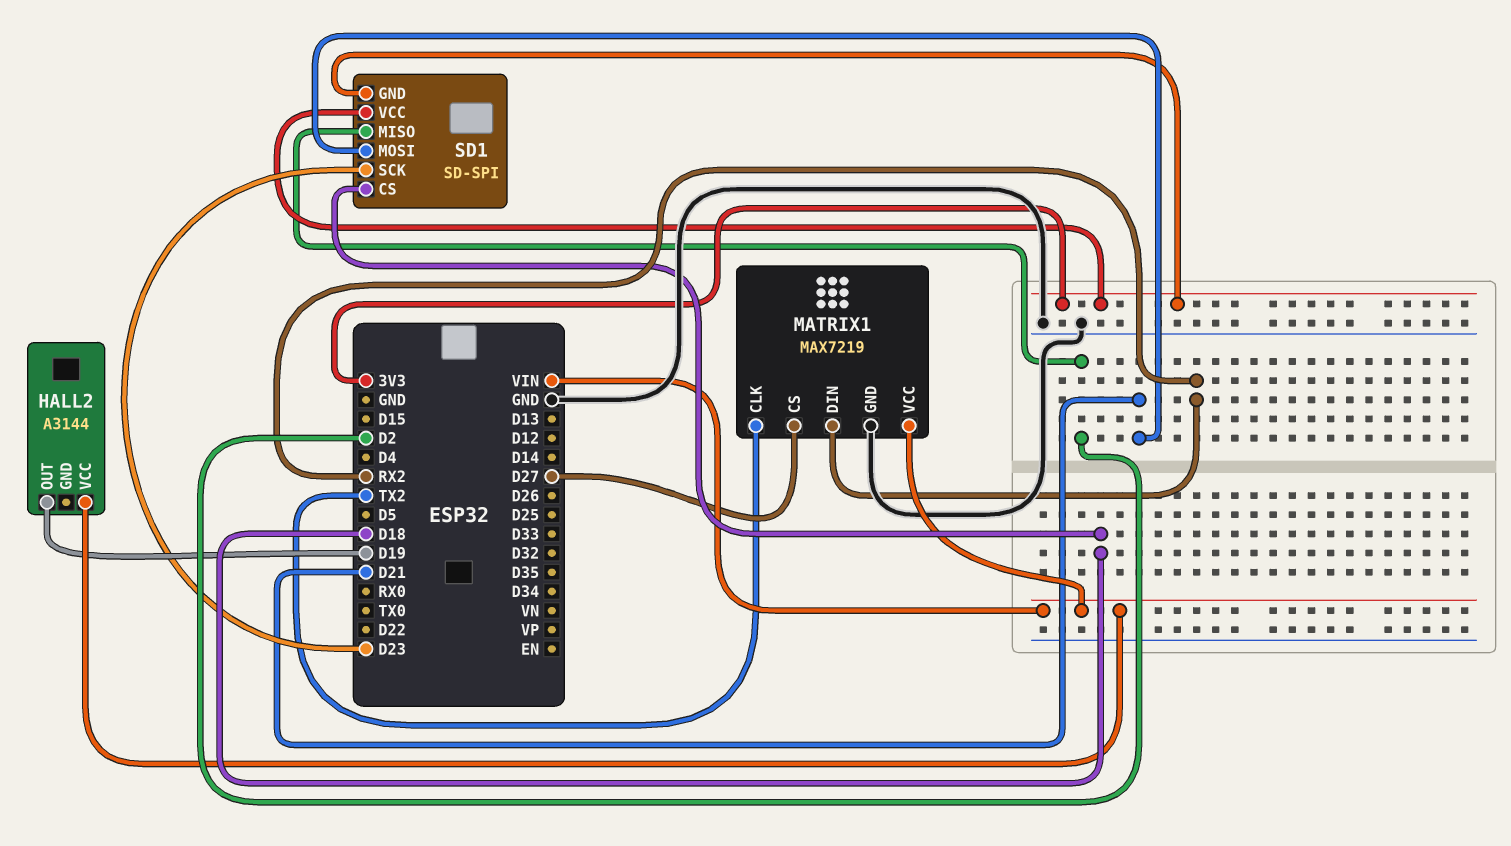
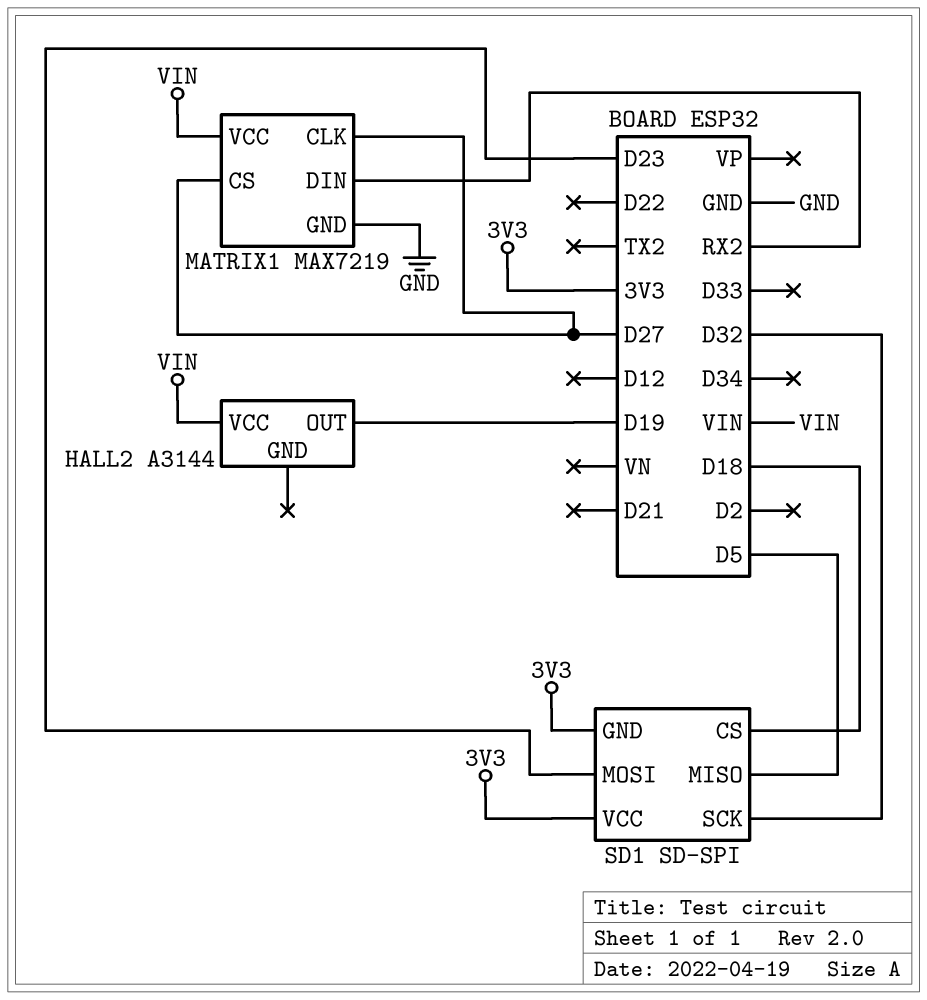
MATRIX1 pin CLK: TX2 -> D27
SD1 pin MISO: D2 -> D5
SD1 pin MOSI: D21 -> D23
SD1 pin SCK: D23 -> D32

